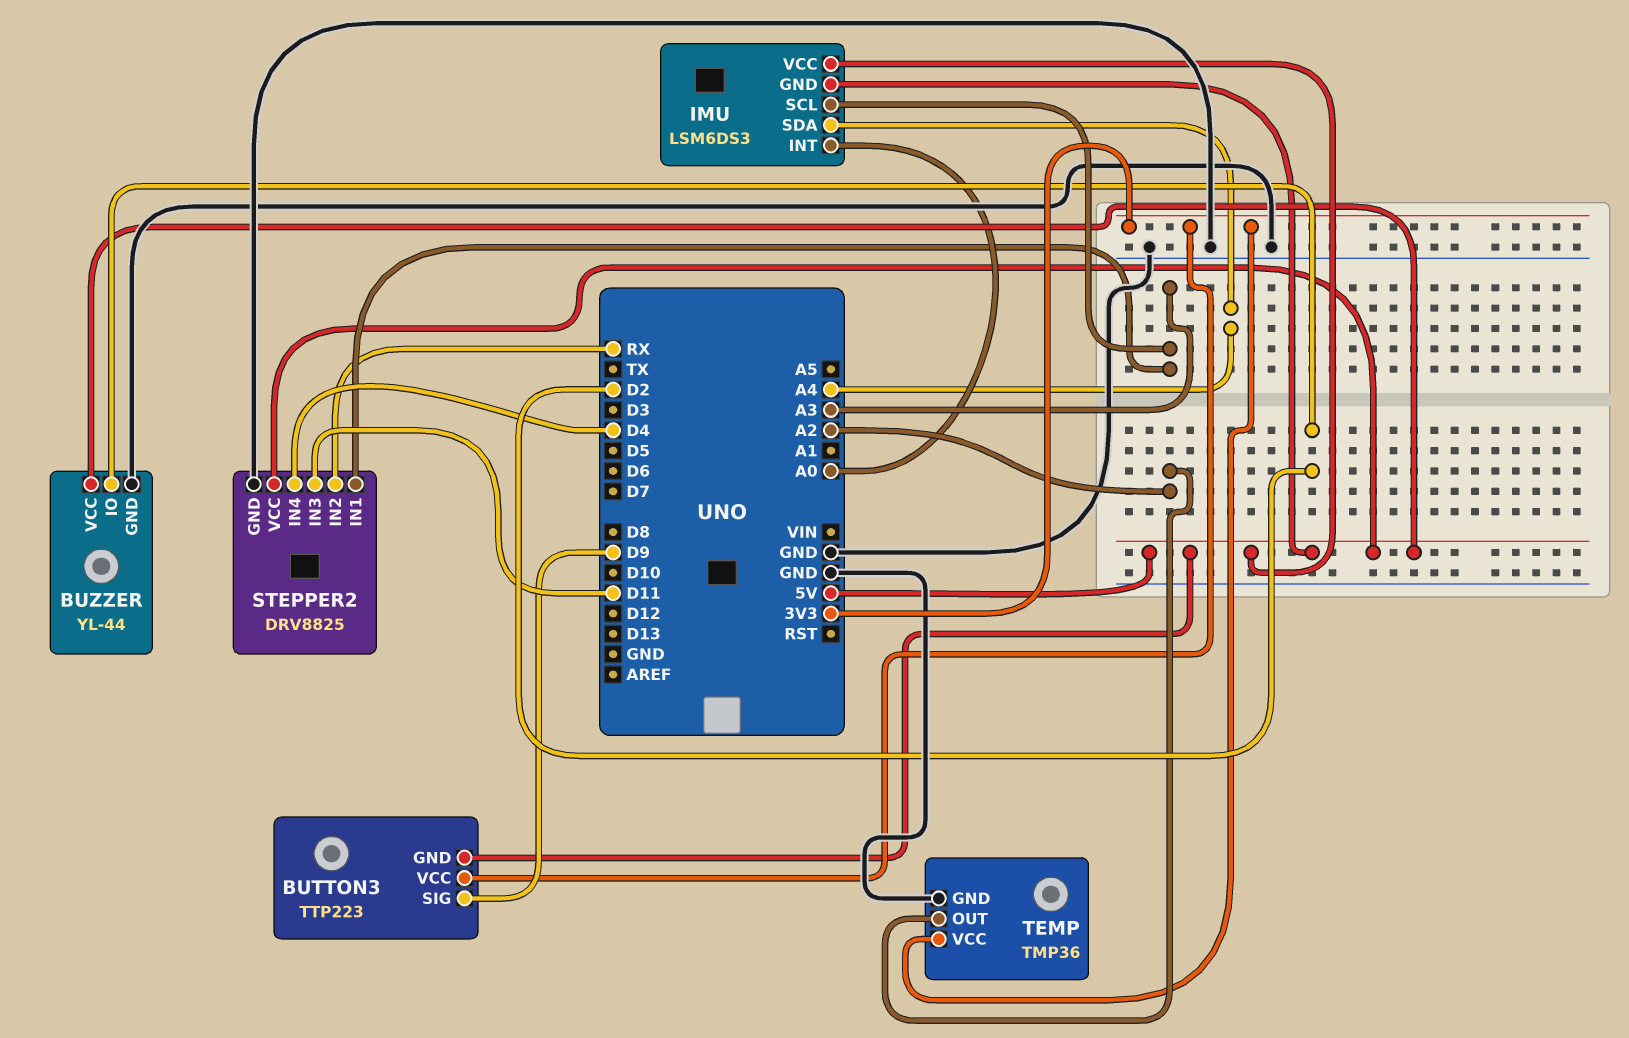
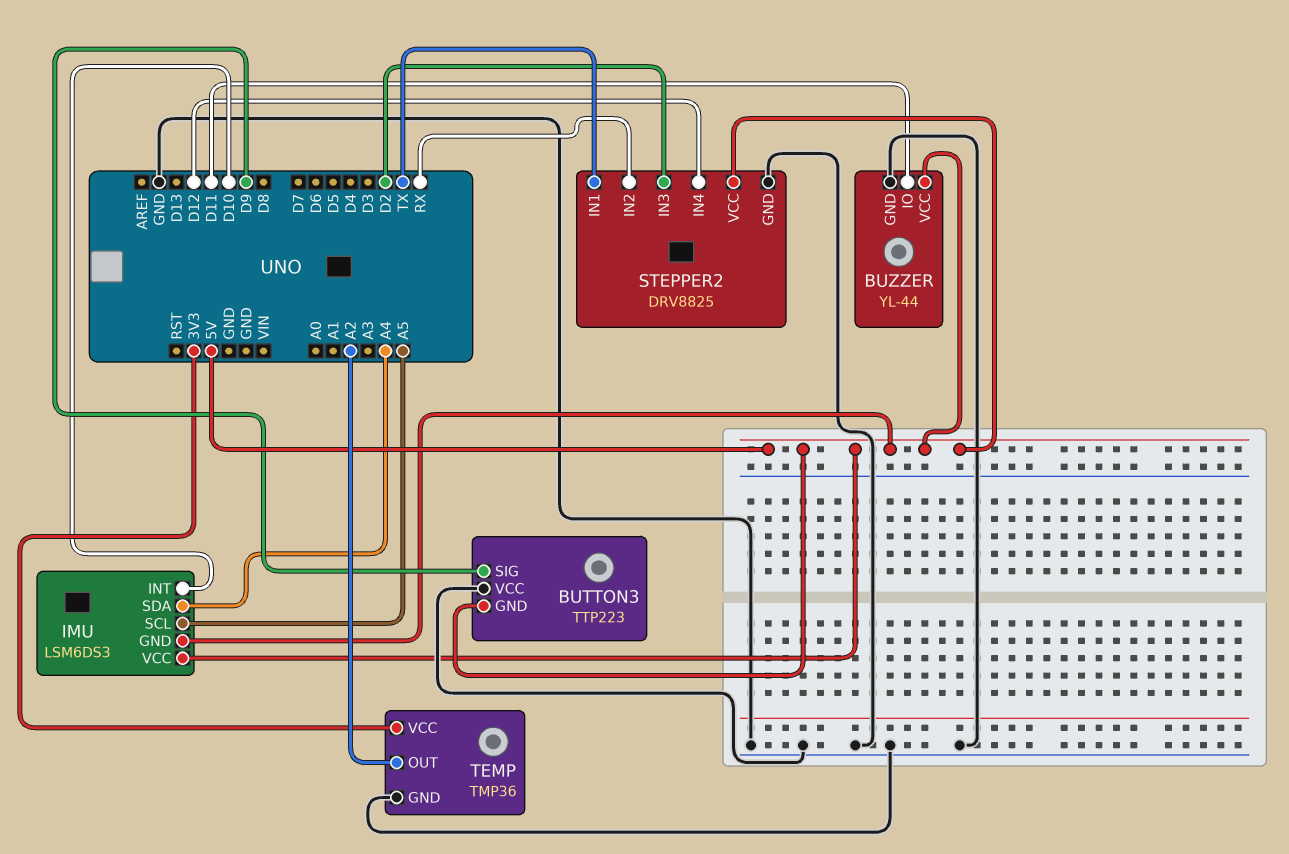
BUTTON3 pin VCC: 3V3 -> GND
BUZZER pin IO: D2 -> D11
IMU pin INT: A0 -> D10
IMU pin SCL: A3 -> A5
STEPPER2 pin IN1: A3 -> TX
STEPPER2 pin IN3: D11 -> D2
STEPPER2 pin IN4: D4 -> D12

